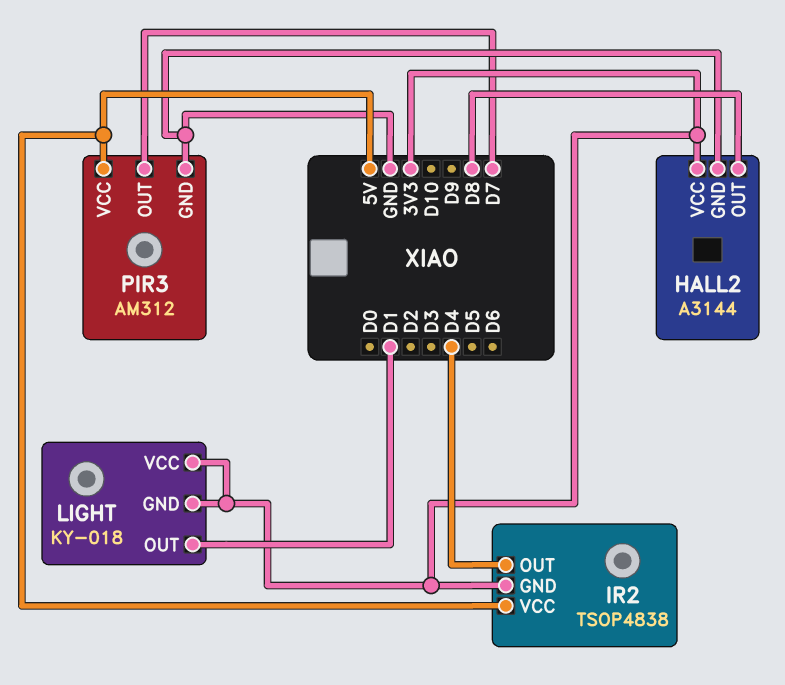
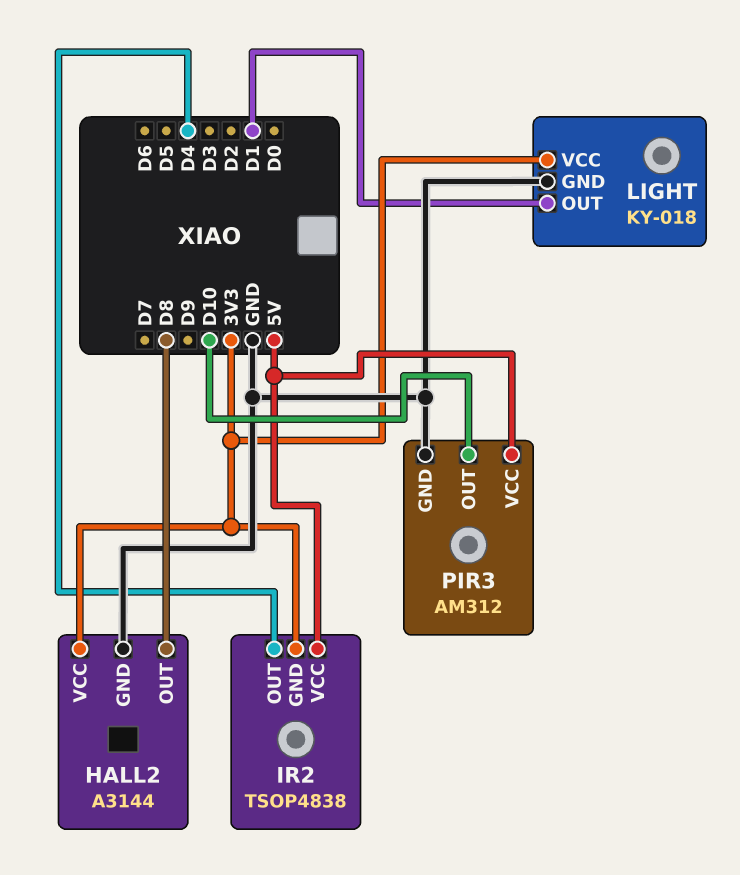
LIGHT pin GND: 3V3 -> GND
PIR3 pin OUT: D7 -> D10

